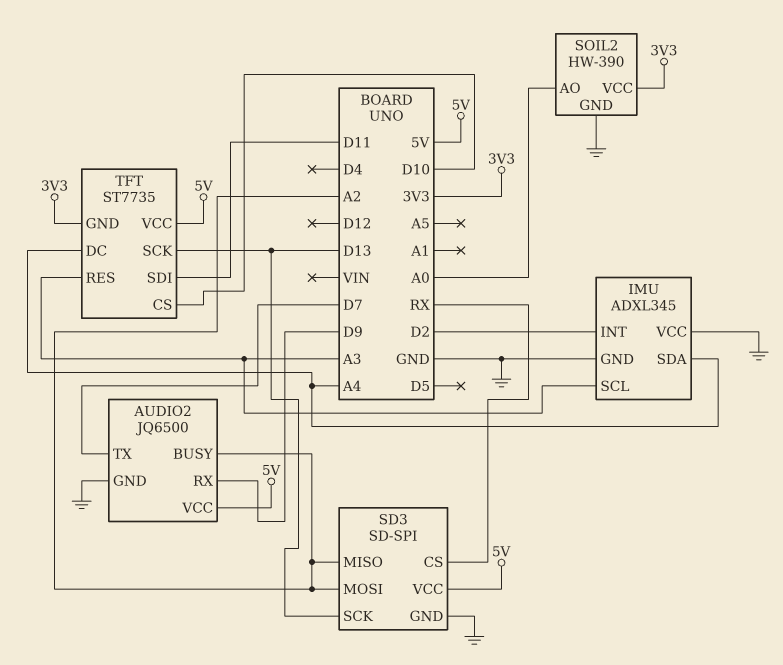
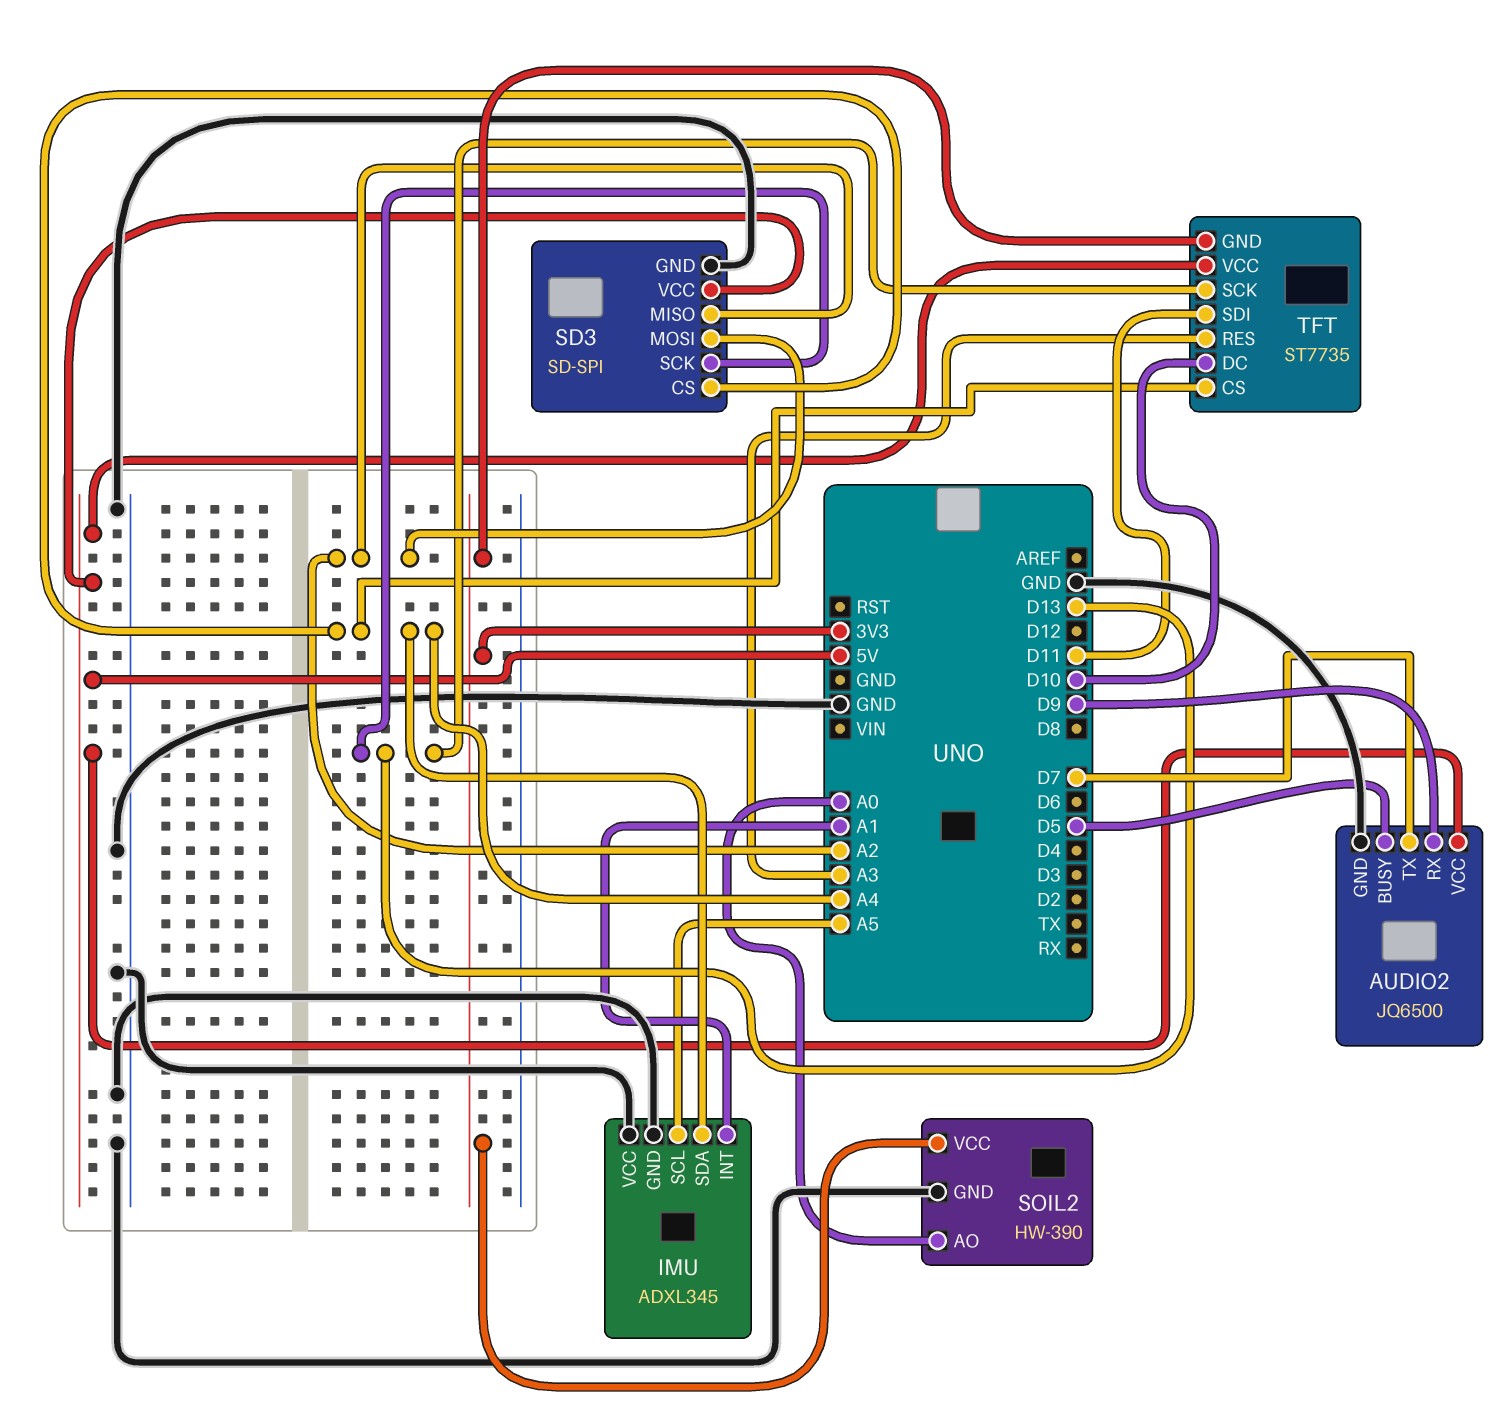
AUDIO2 pin BUSY: A2 -> D5
IMU pin INT: D2 -> A1
IMU pin SCL: A3 -> A5
SD3 pin CS: RX -> A4
TFT pin CS: D10 -> A4
TFT pin DC: A4 -> D10

